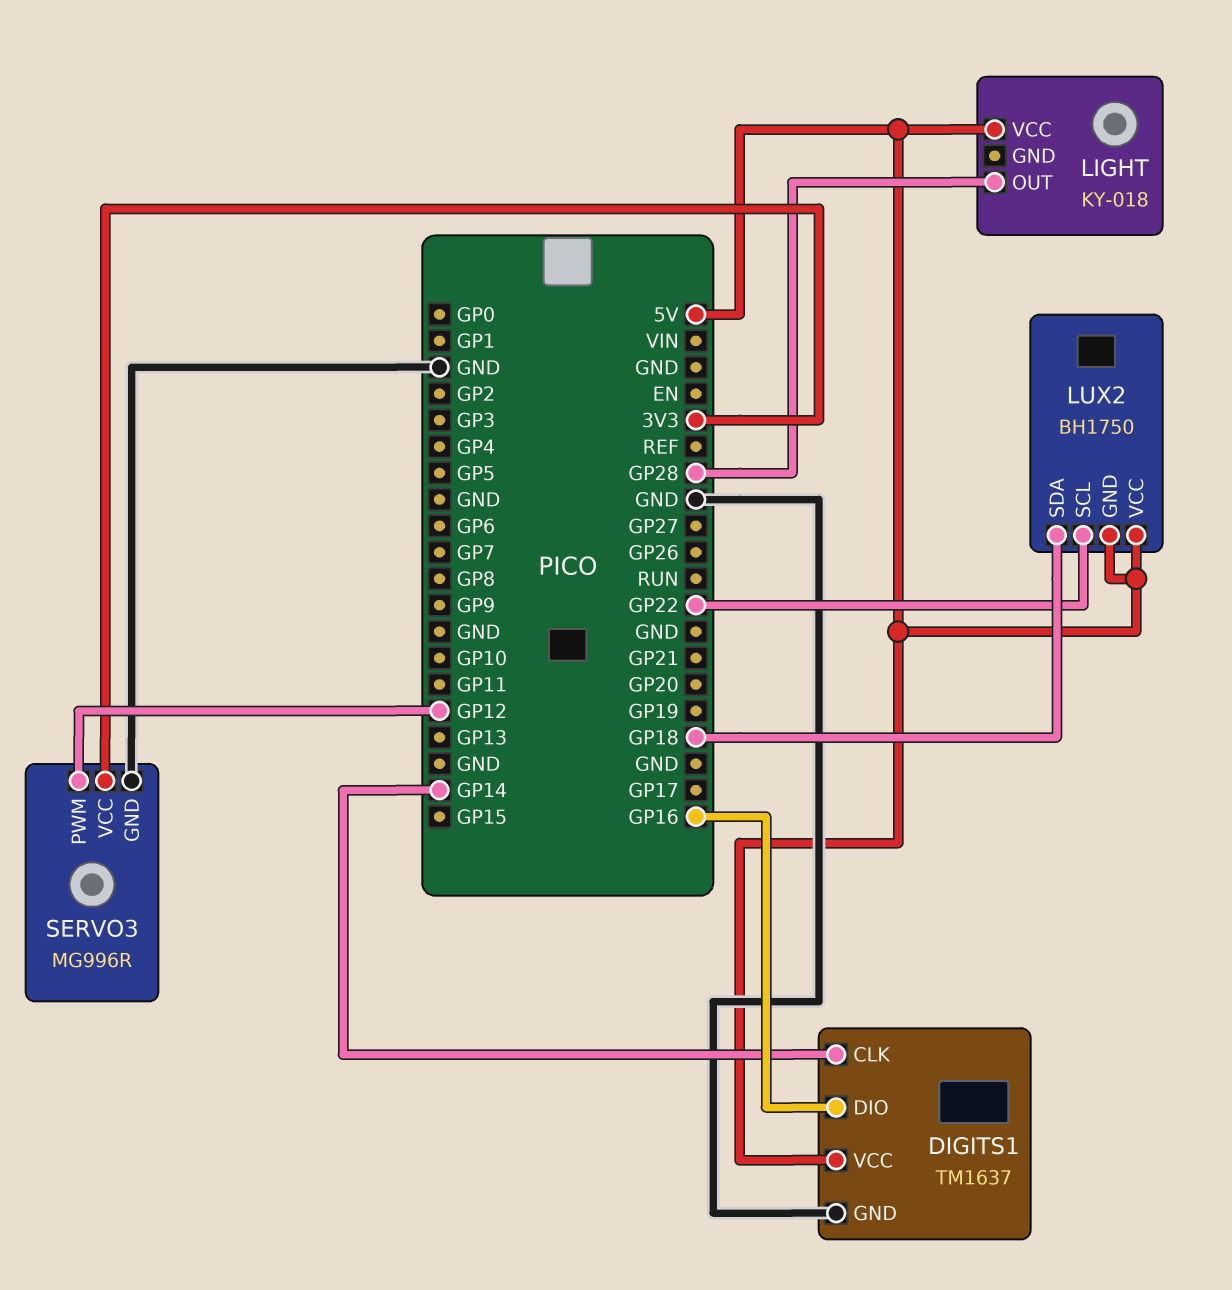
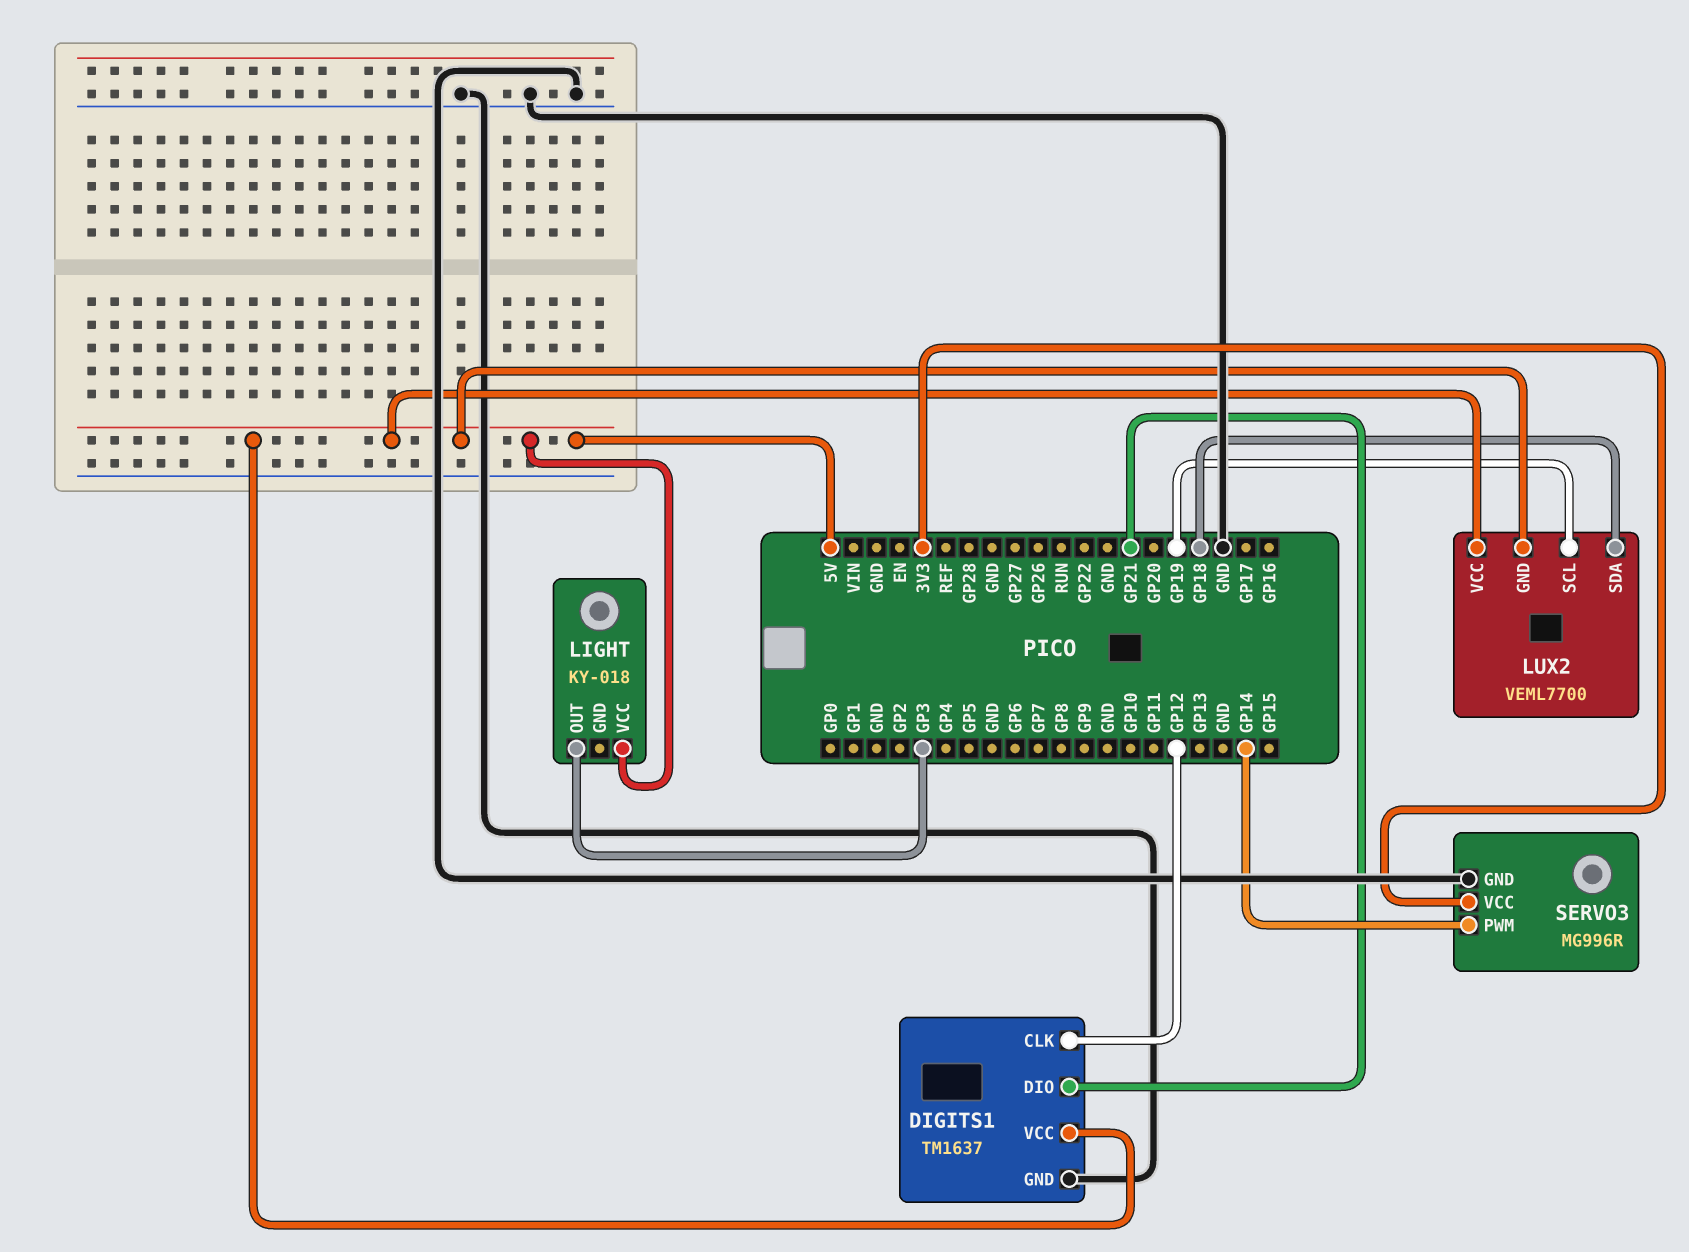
DIGITS1 pin CLK: GP14 -> GP12
DIGITS1 pin DIO: GP16 -> GP21
LIGHT pin OUT: GP28 -> GP3
LUX2: BH1750 -> VEML7700
LUX2 pin SCL: GP22 -> GP19
SERVO3 pin PWM: GP12 -> GP14

